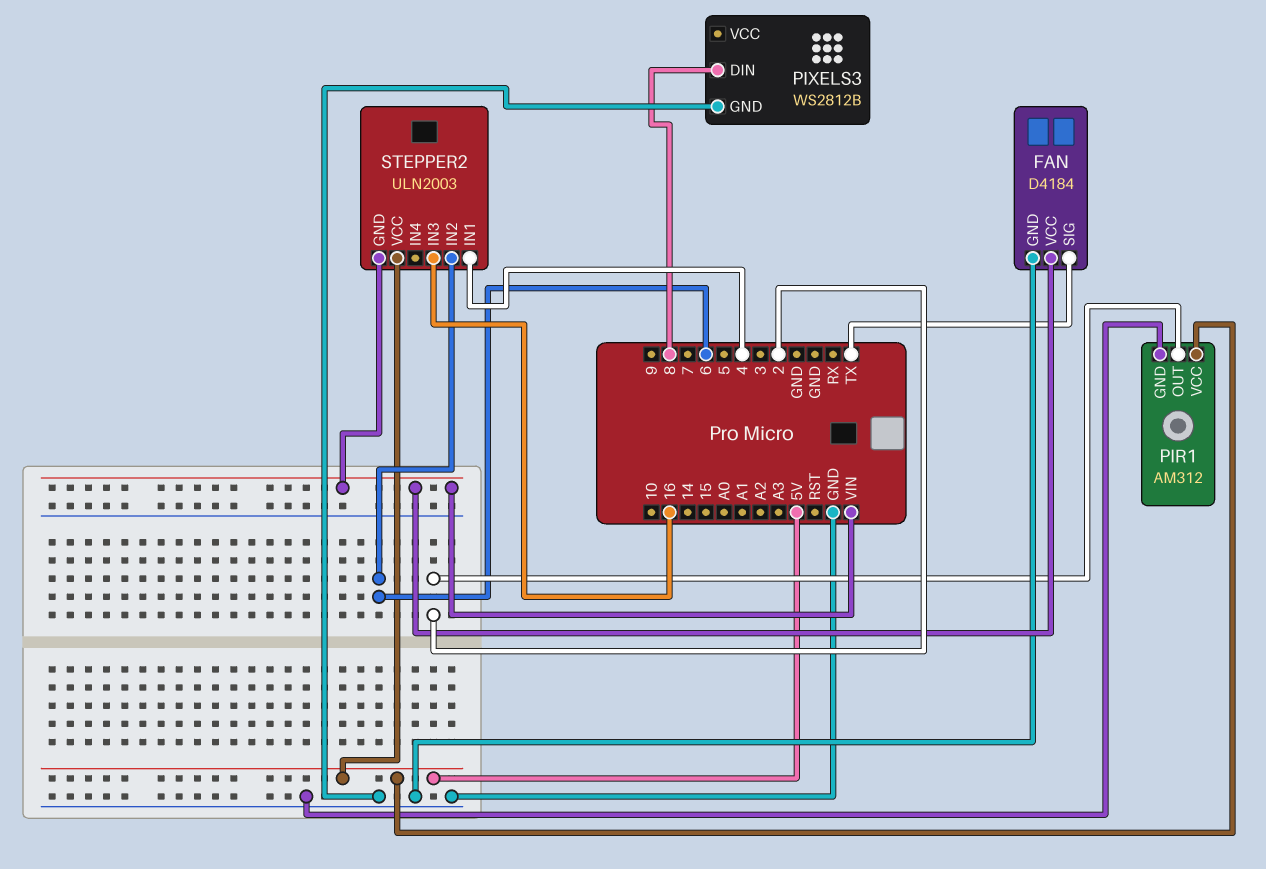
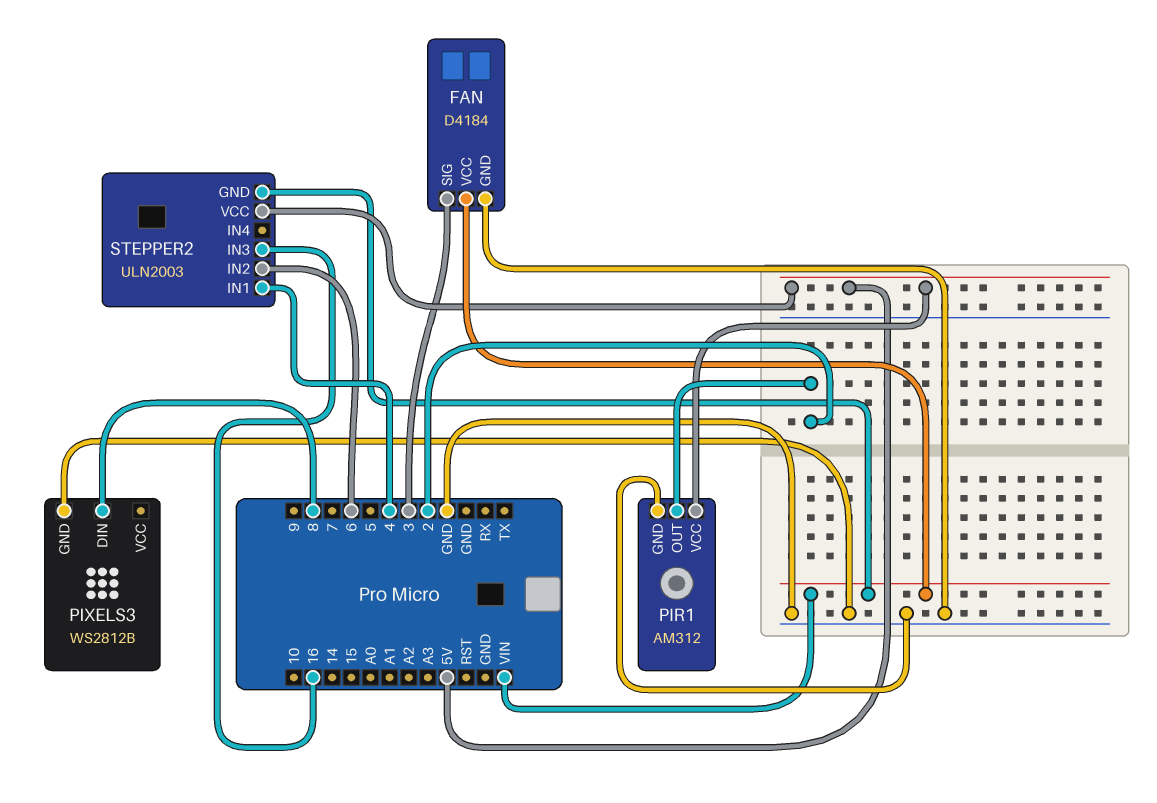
FAN pin SIG: TX -> 3

